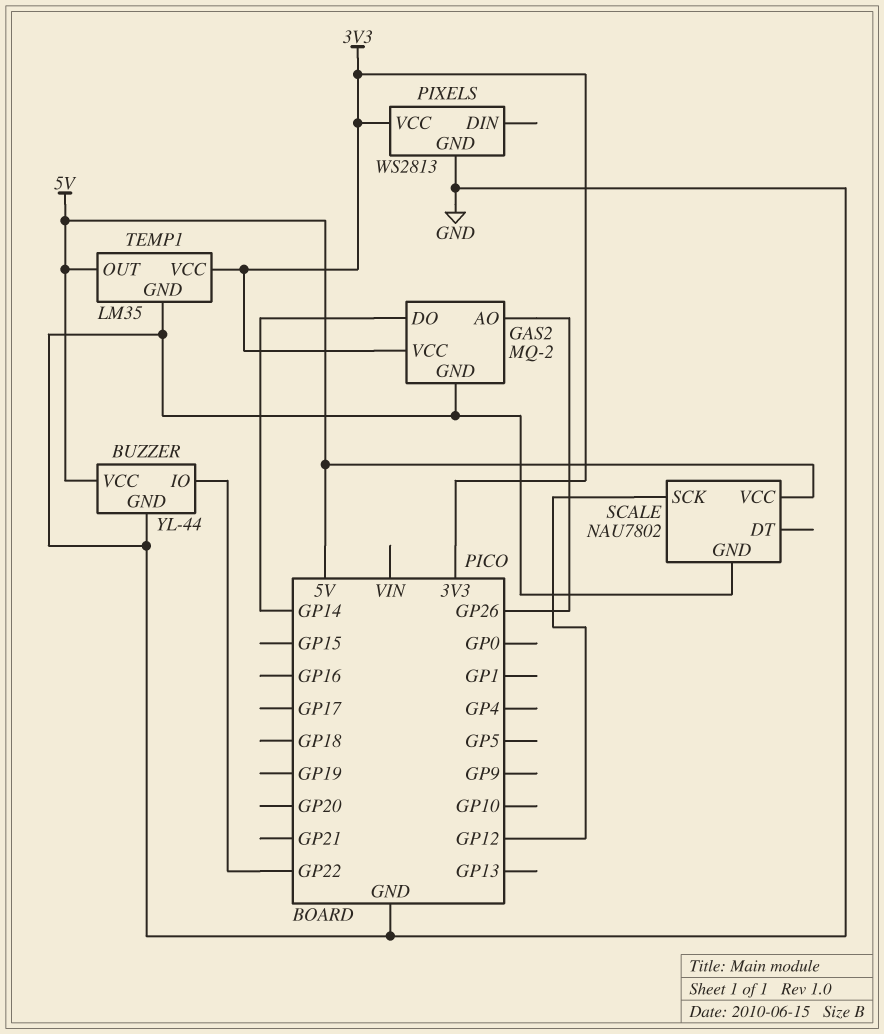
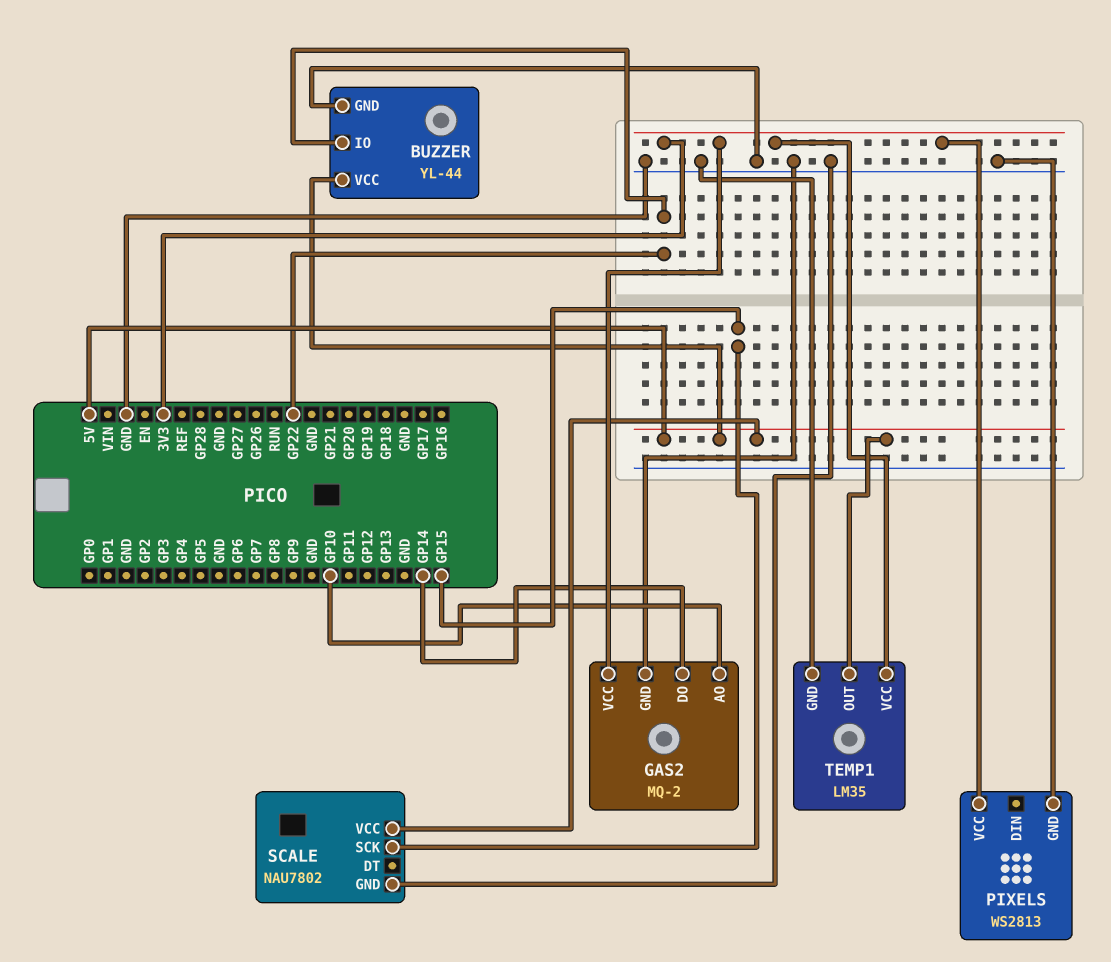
GAS2 pin AO: GP26 -> GP10
SCALE pin SCK: GP12 -> GP15

